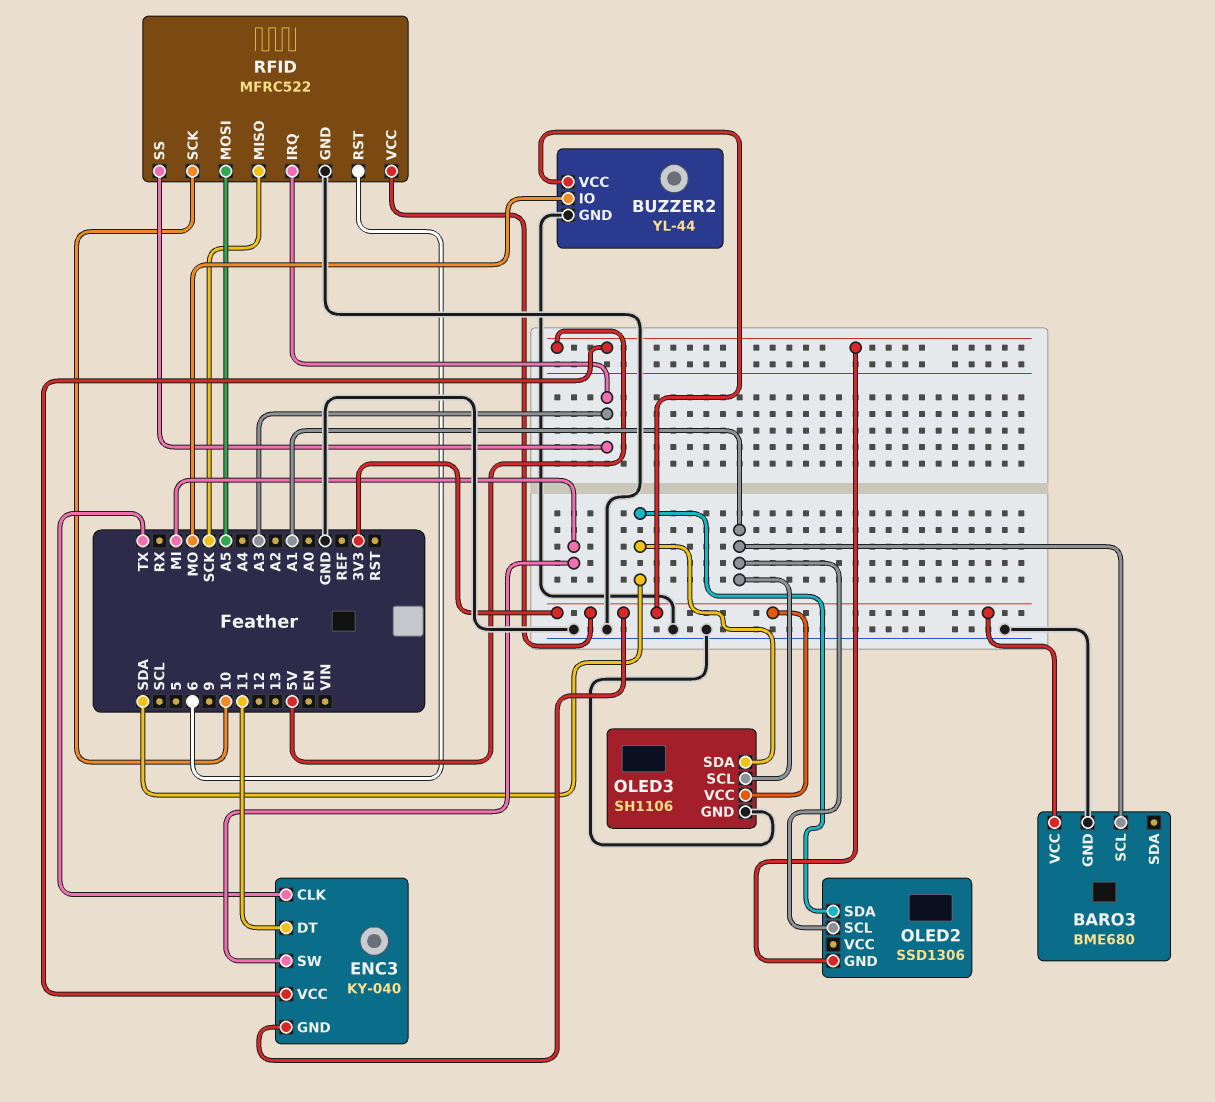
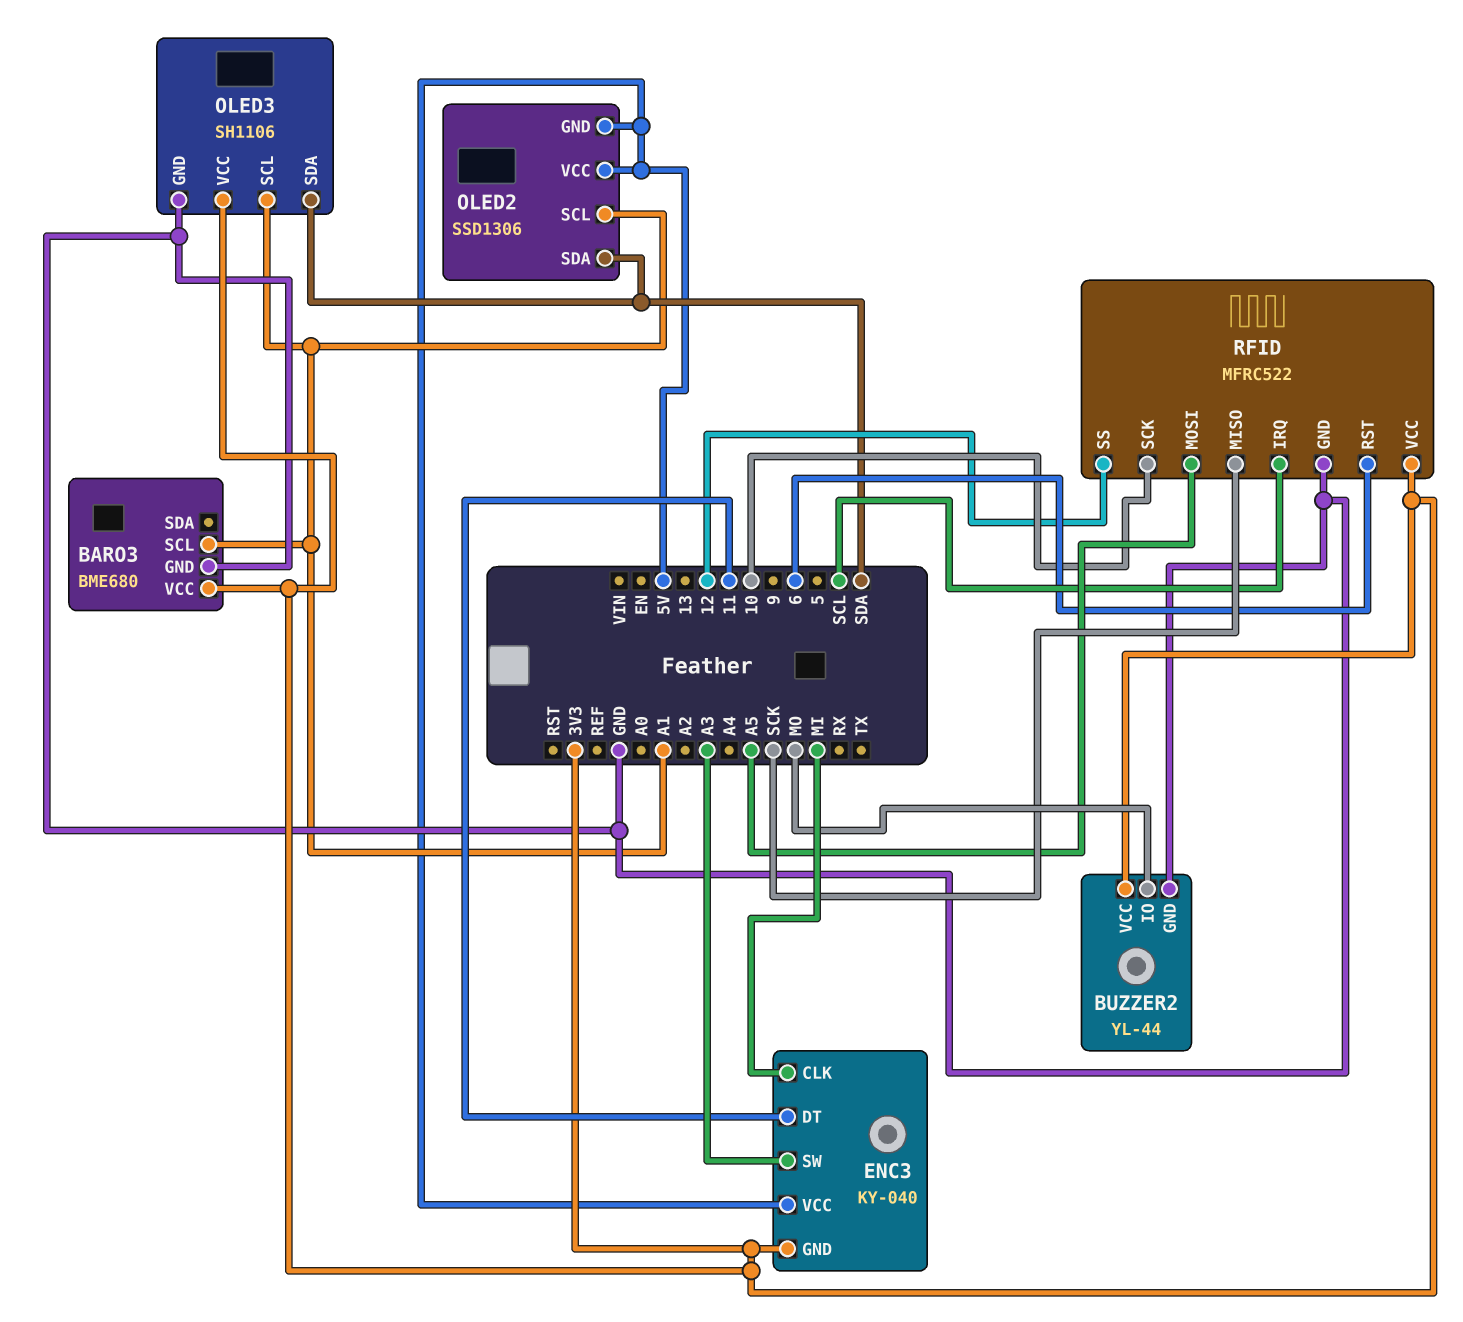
ENC3 pin CLK: TX -> MI
ENC3 pin SW: MI -> A3
OLED2 pin VCC: none -> 5V
RFID pin IRQ: A3 -> SCL
RFID pin SS: A3 -> 12

